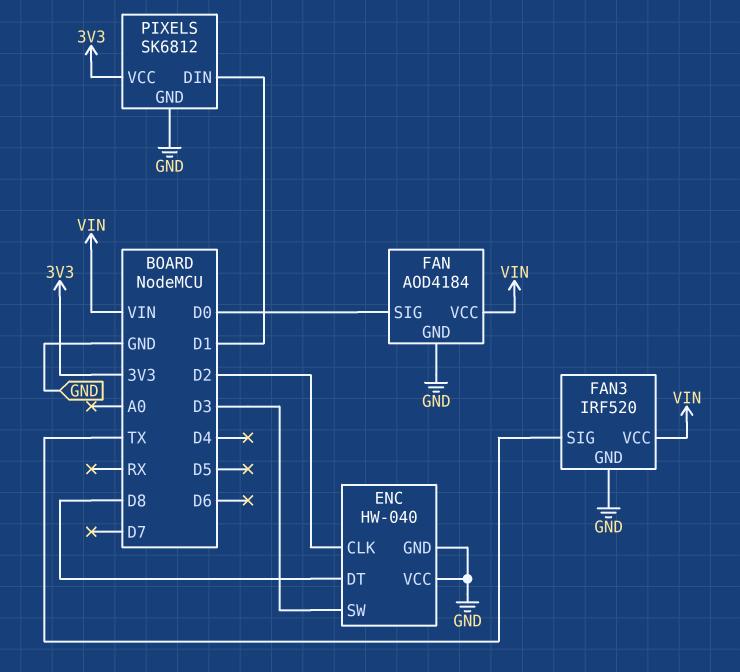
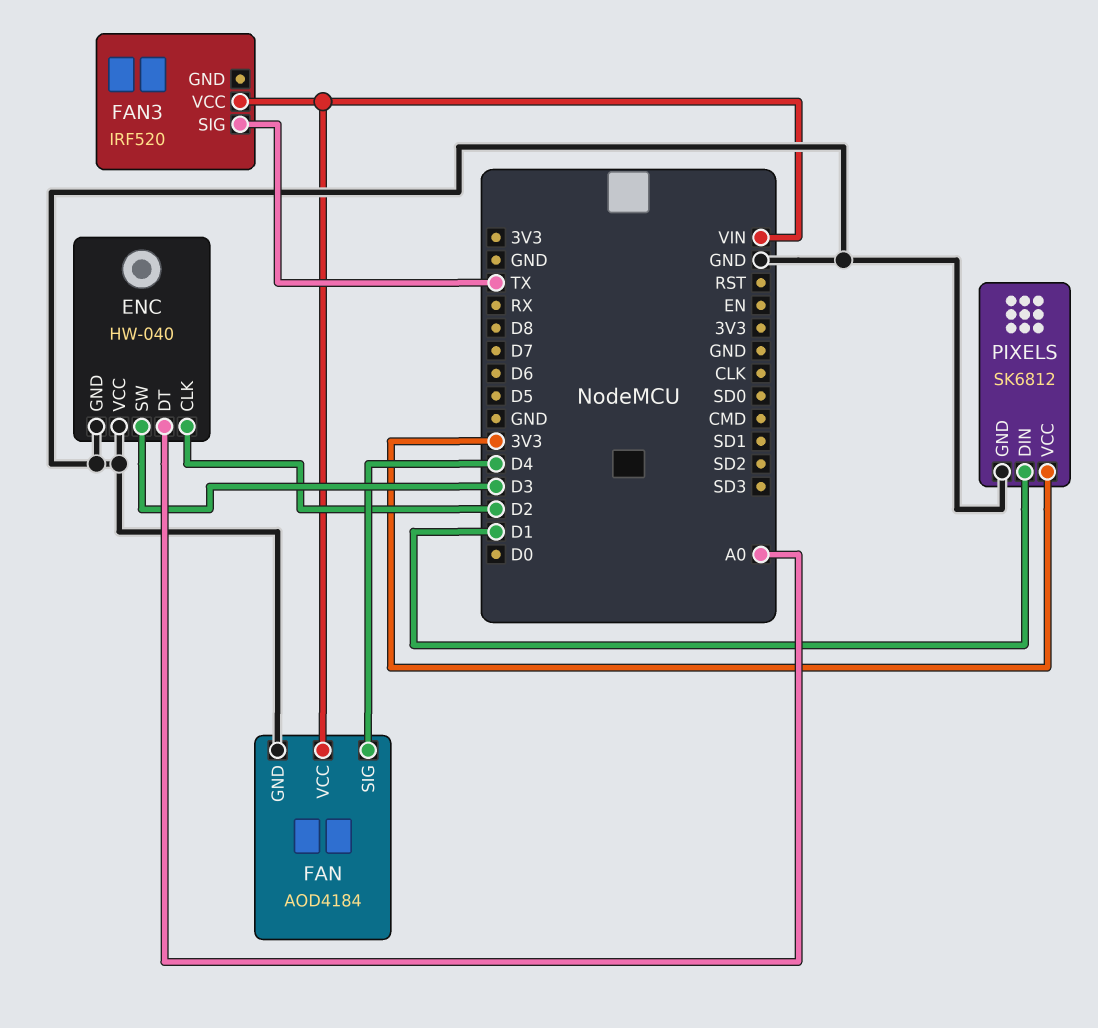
ENC pin DT: D8 -> A0
FAN pin SIG: D0 -> D4
FAN3 pin GND: GND -> none

